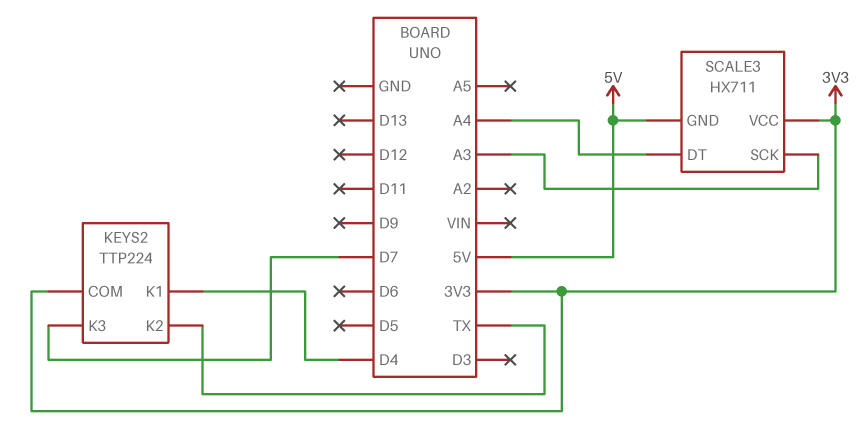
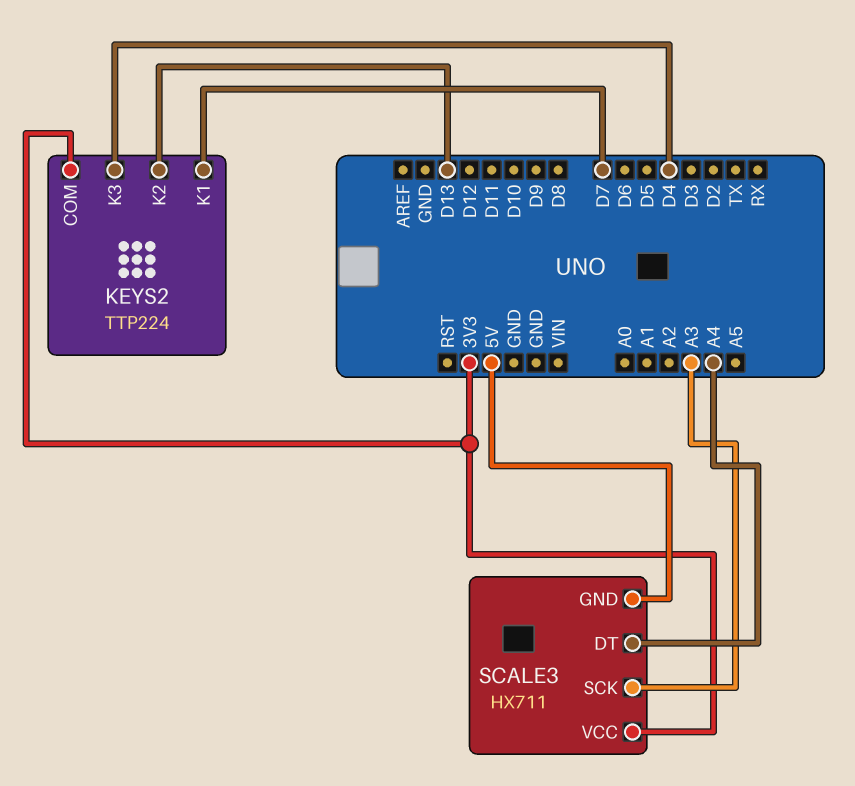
KEYS2 pin K1: D4 -> D7
KEYS2 pin K2: TX -> D13
KEYS2 pin K3: D7 -> D4

